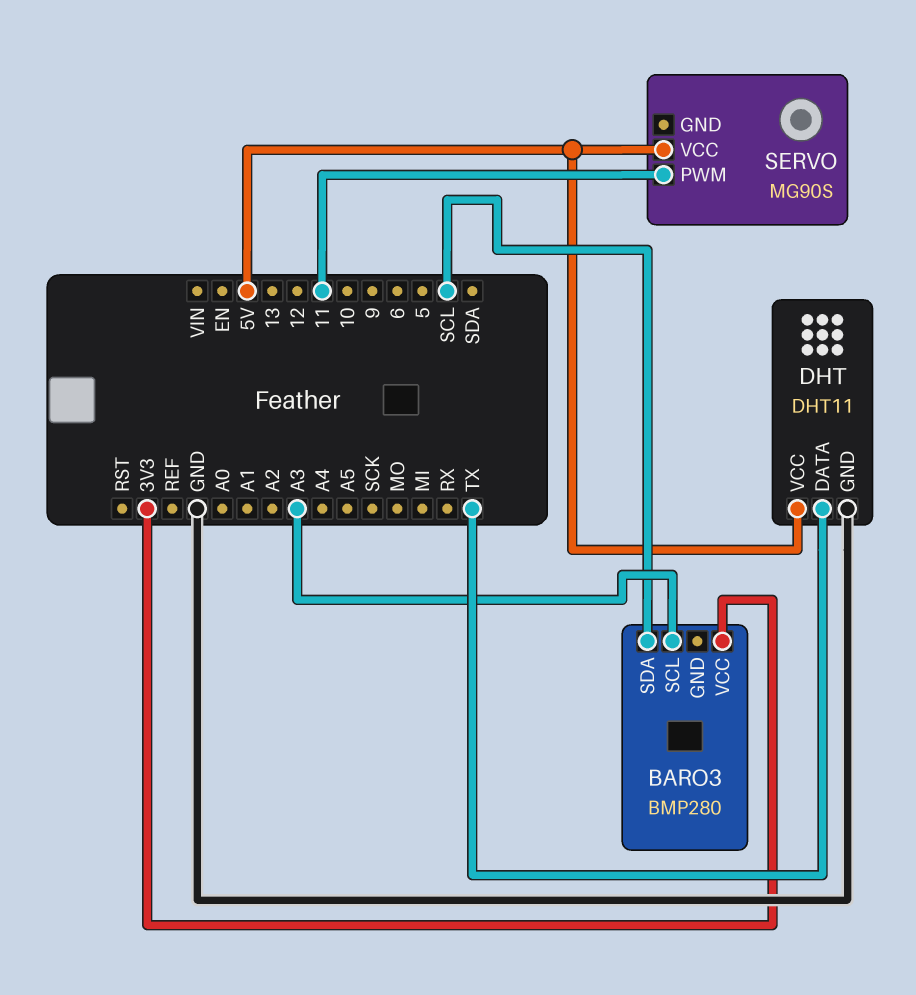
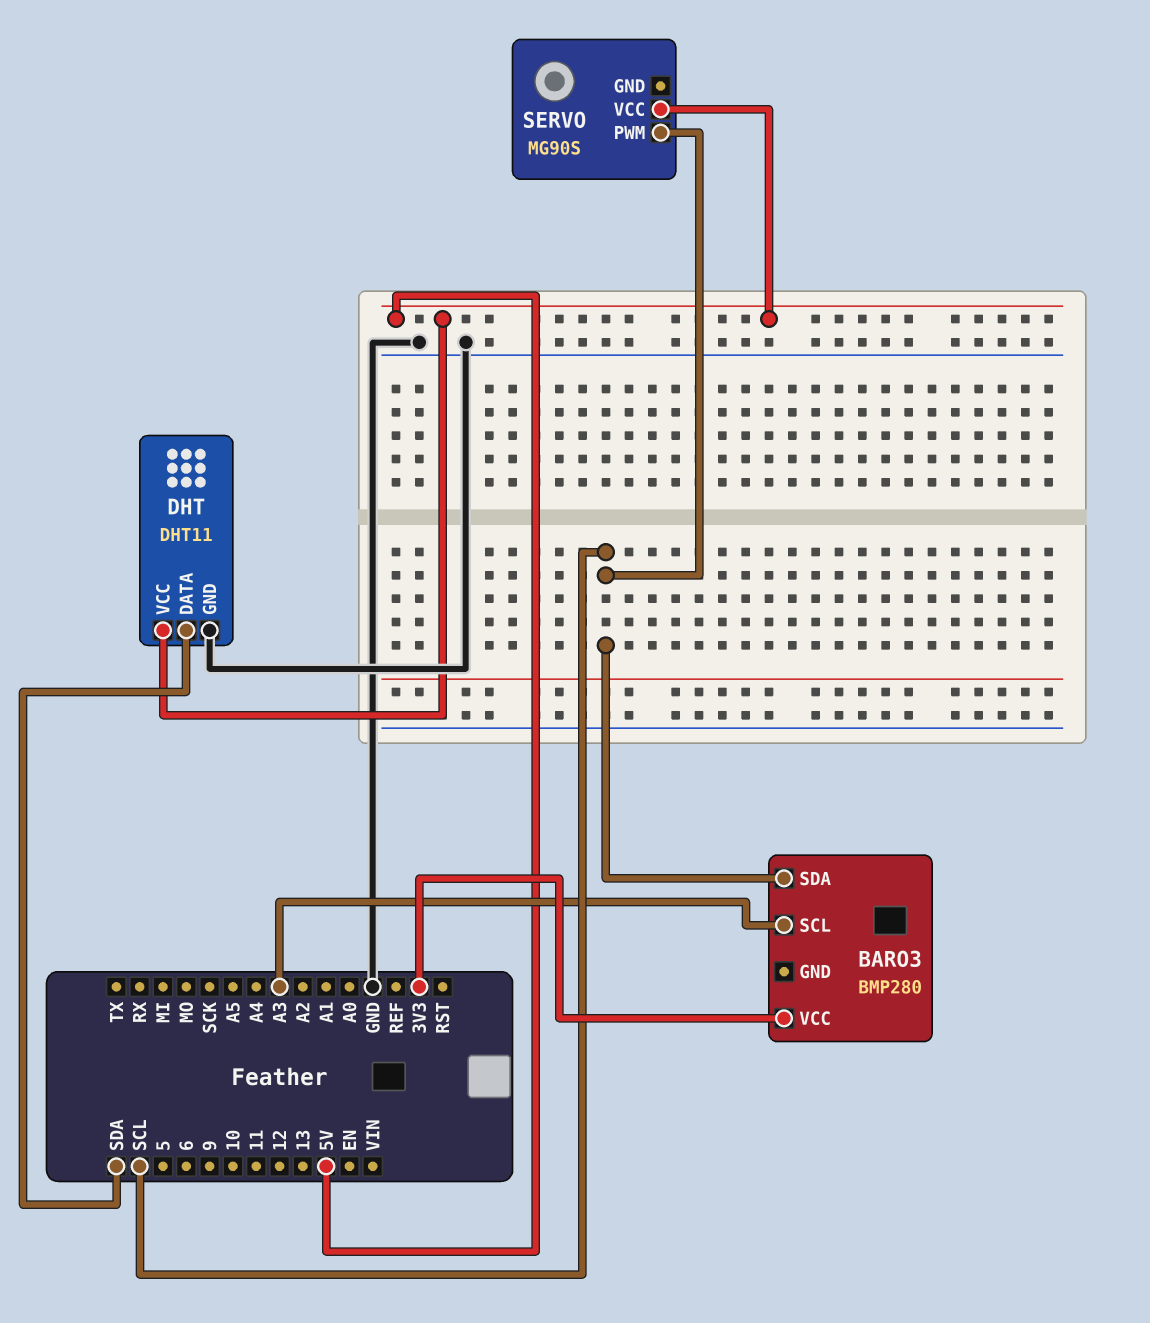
DHT pin DATA: TX -> SDA
SERVO pin PWM: 11 -> SCL

